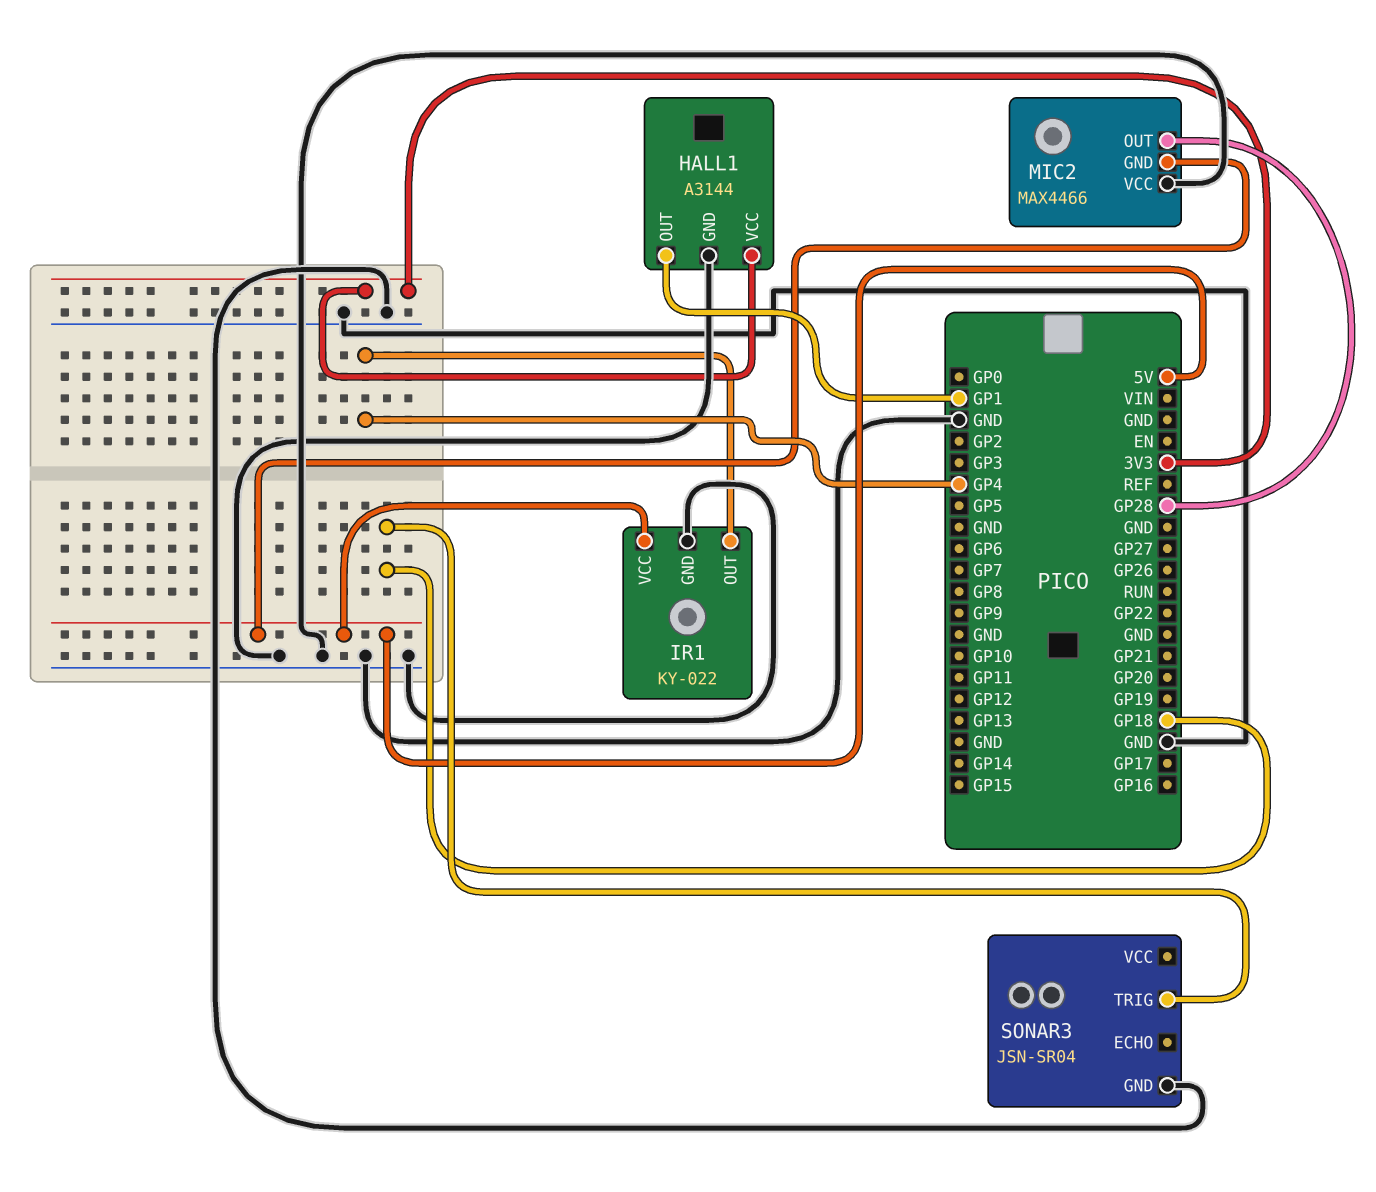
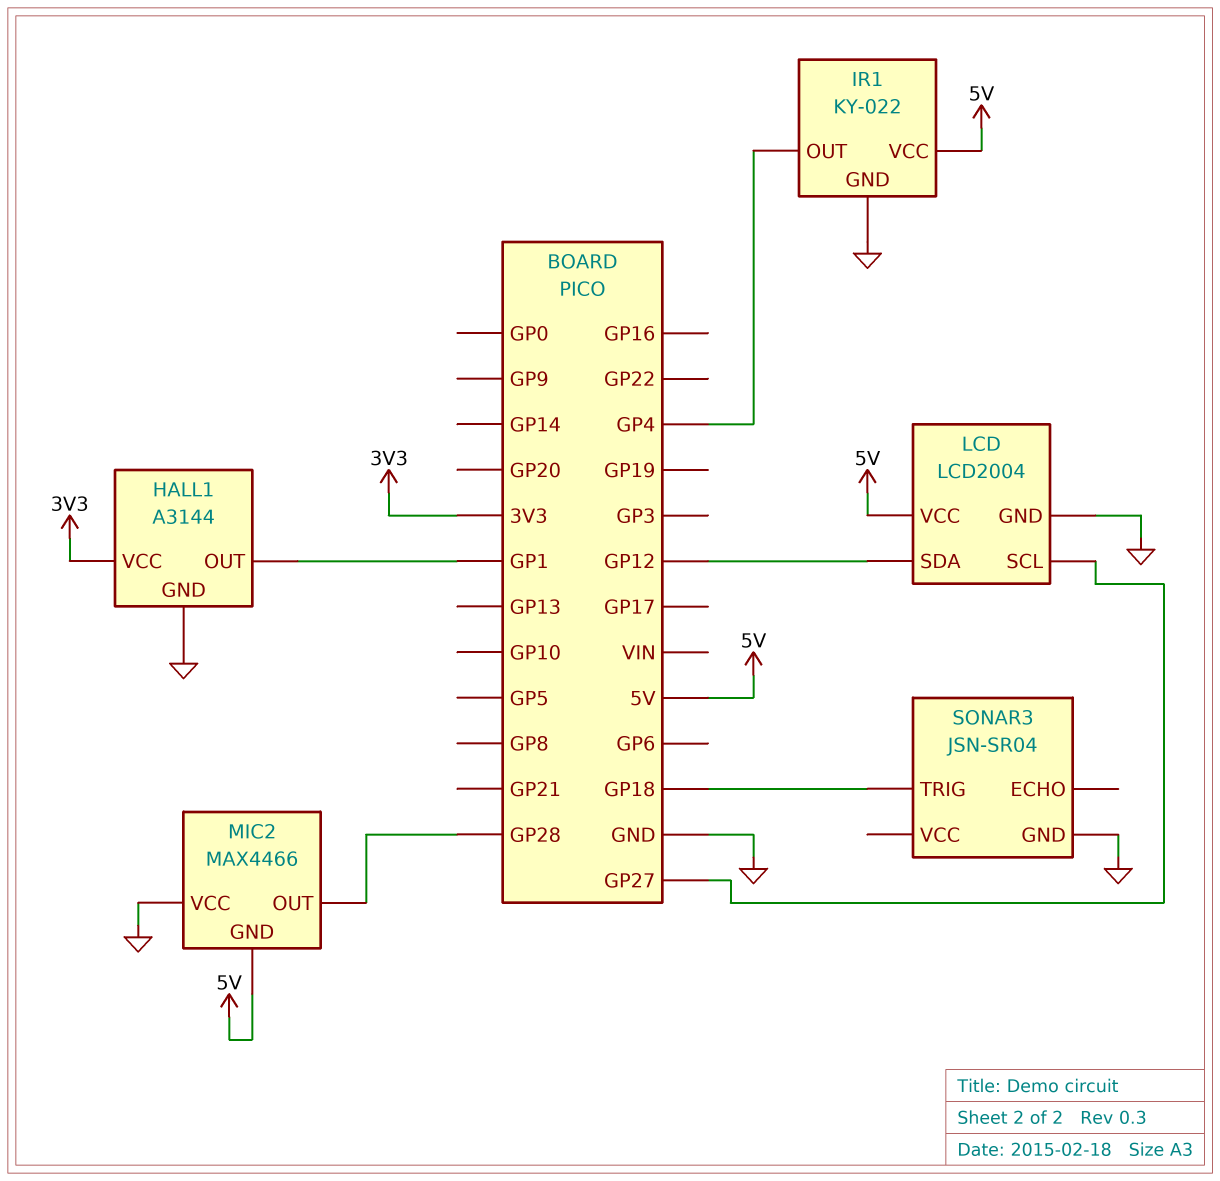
LCD: none -> LCD2004
LCD pin GND: none -> GND
LCD pin SCL: none -> GP27
LCD pin SDA: none -> GP12
LCD pin VCC: none -> 5V

